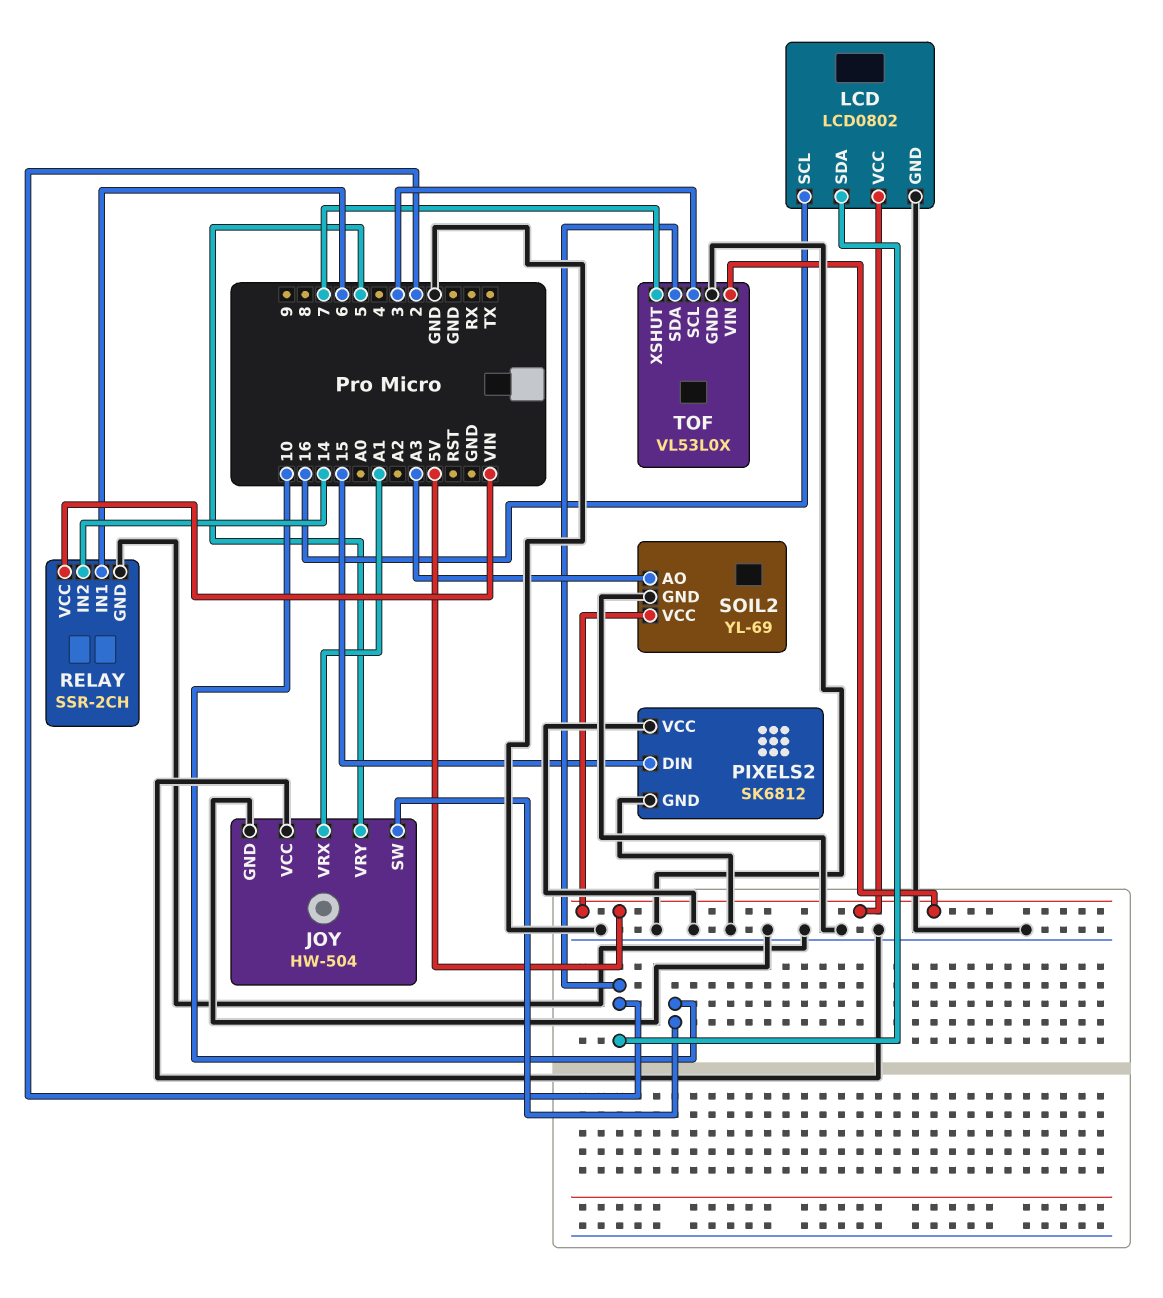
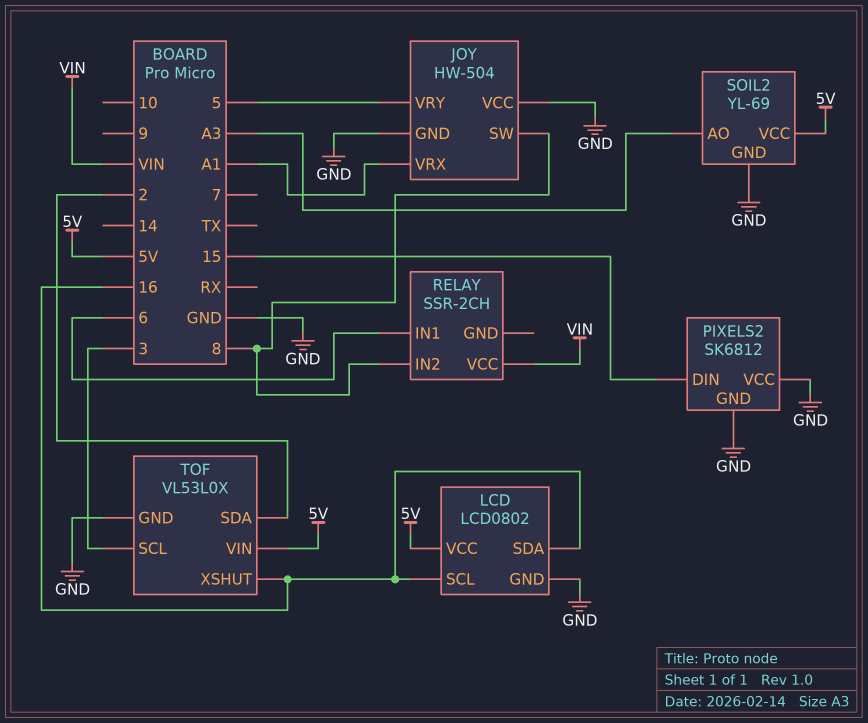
JOY pin SW: 10 -> 8
LCD pin SDA: 2 -> 16
RELAY pin GND: GND -> none
RELAY pin IN2: 14 -> 8
TOF pin XSHUT: 7 -> 16

